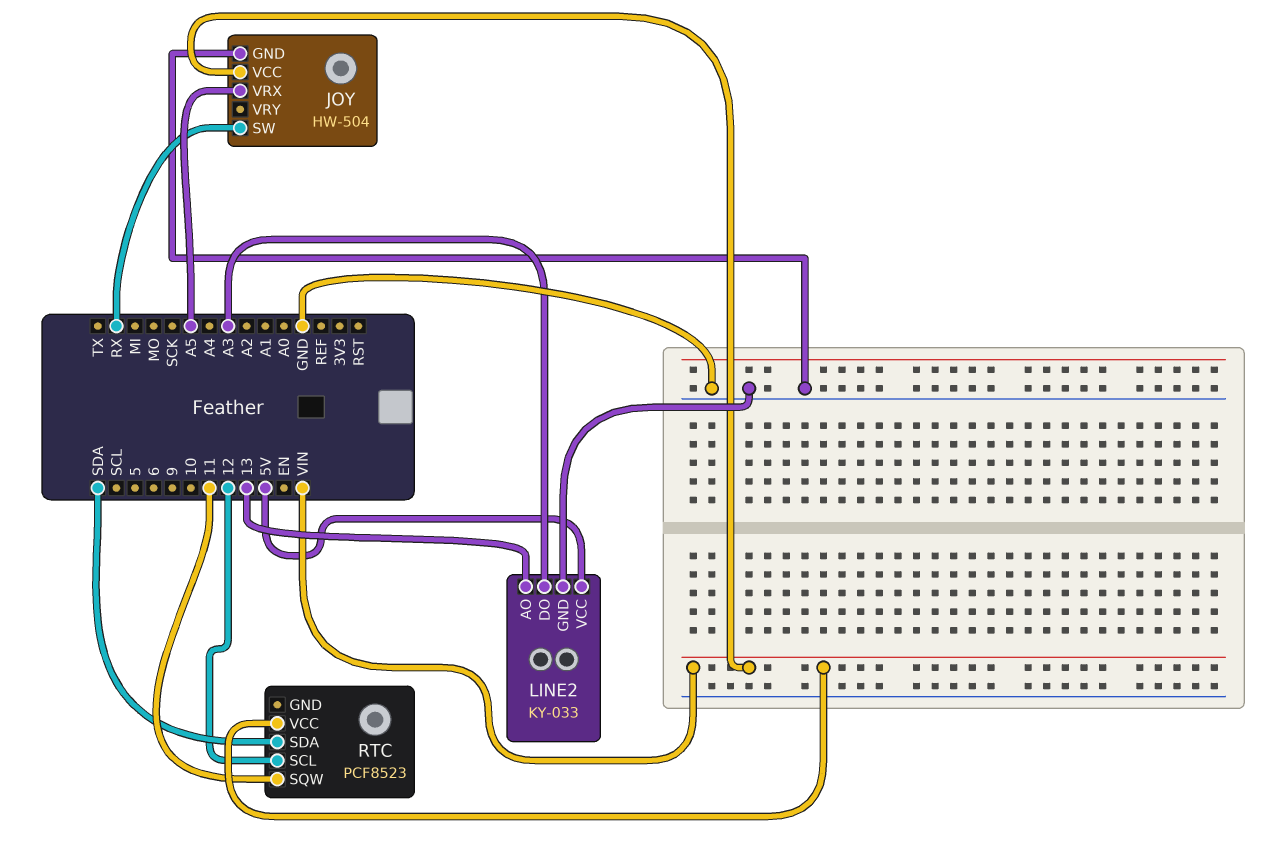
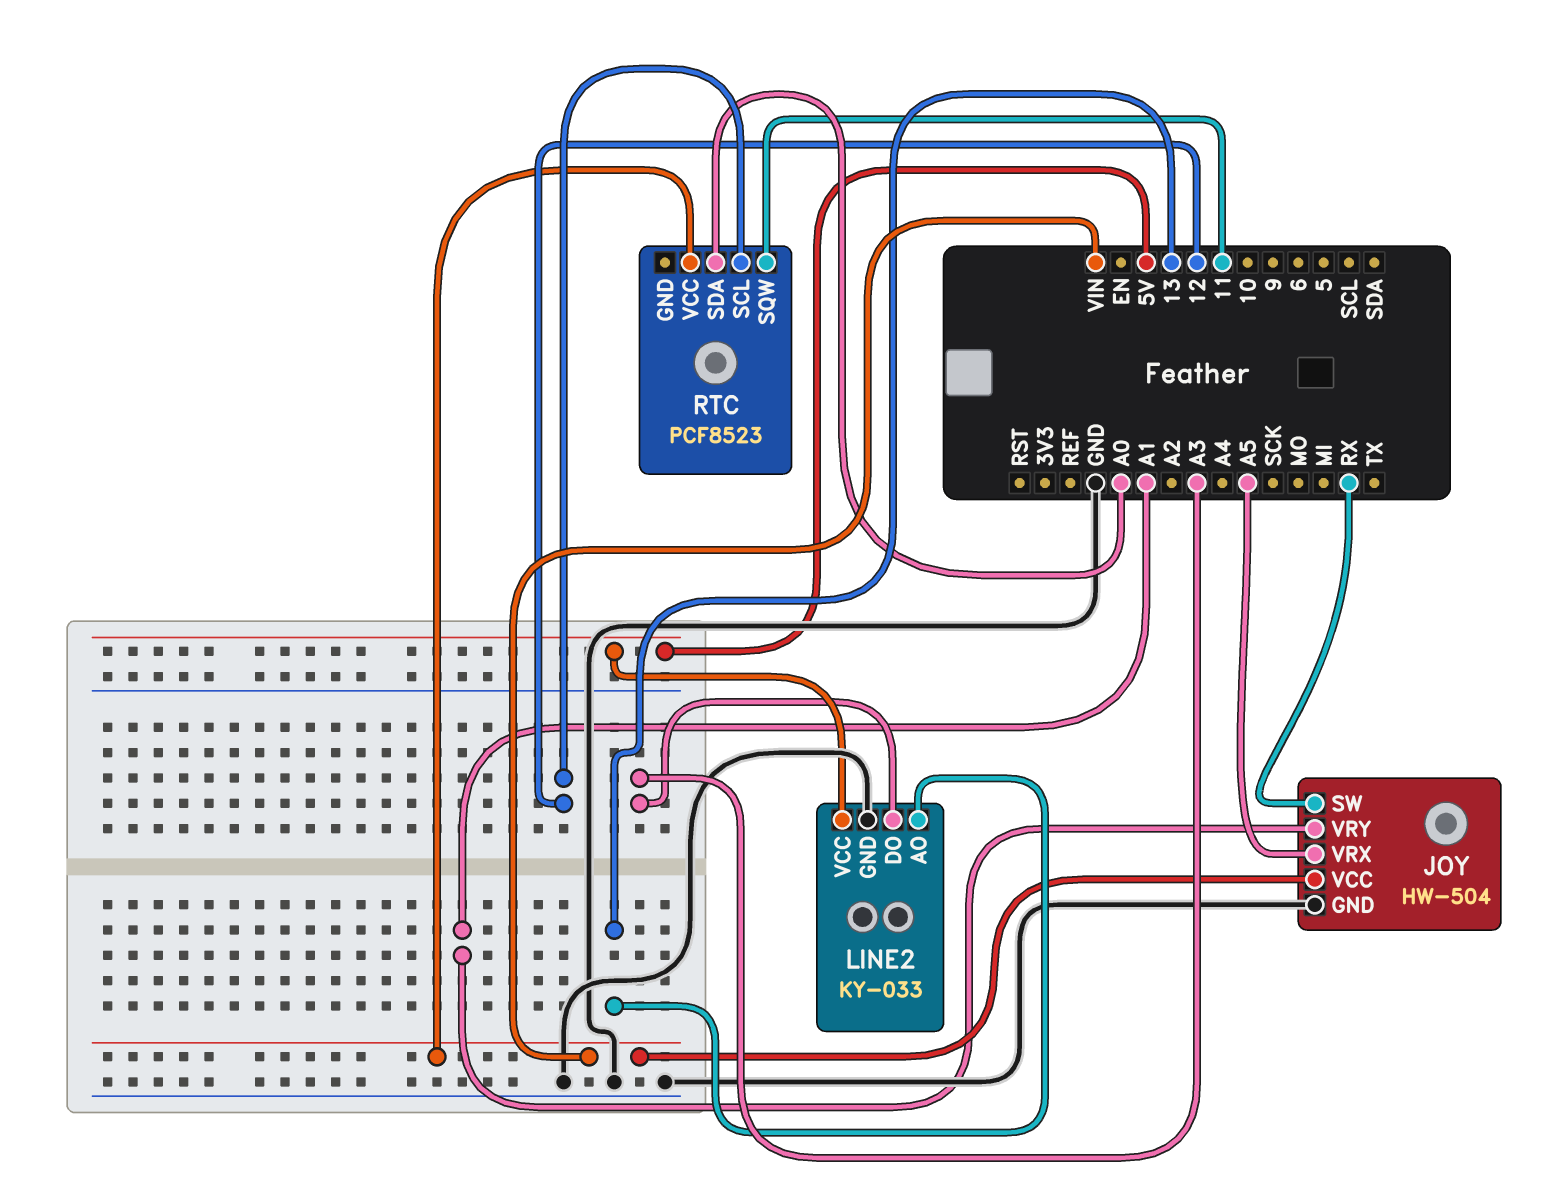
JOY pin VRY: none -> A1
RTC pin SDA: SDA -> A0

